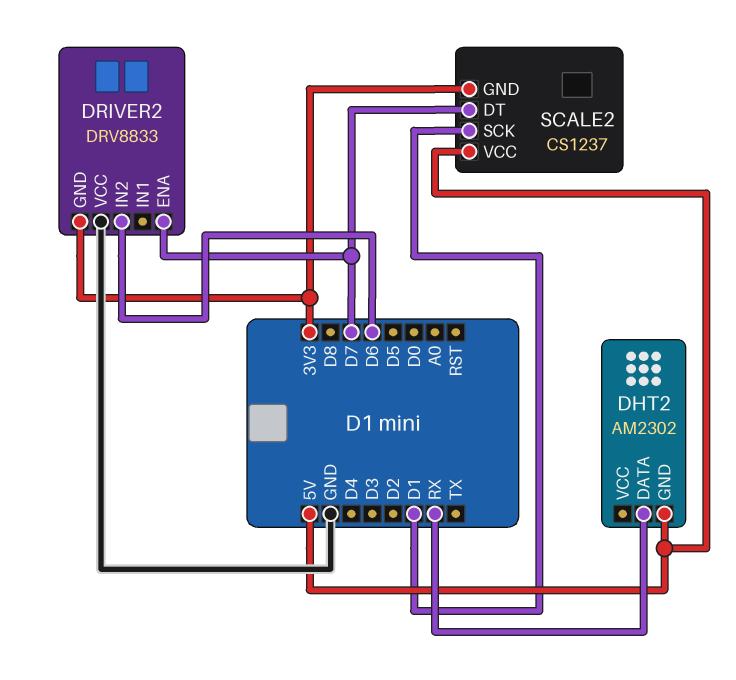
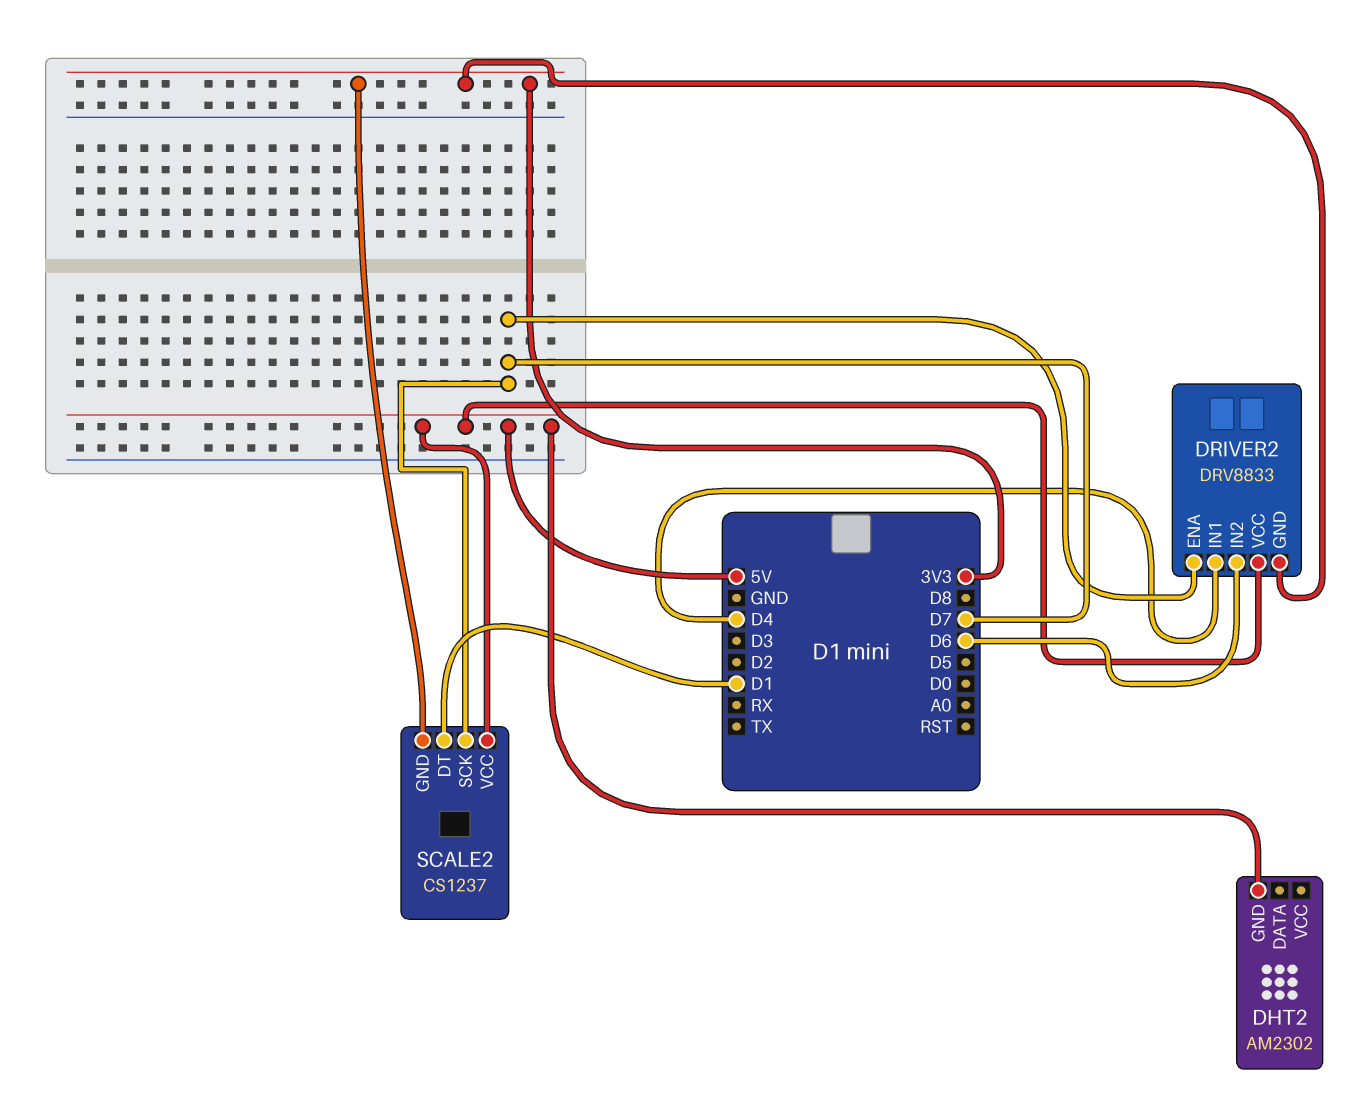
DHT2 pin DATA: RX -> none
DRIVER2 pin IN1: none -> D4
DRIVER2 pin VCC: GND -> 5V
SCALE2 pin DT: D7 -> D1
SCALE2 pin SCK: D1 -> D7

